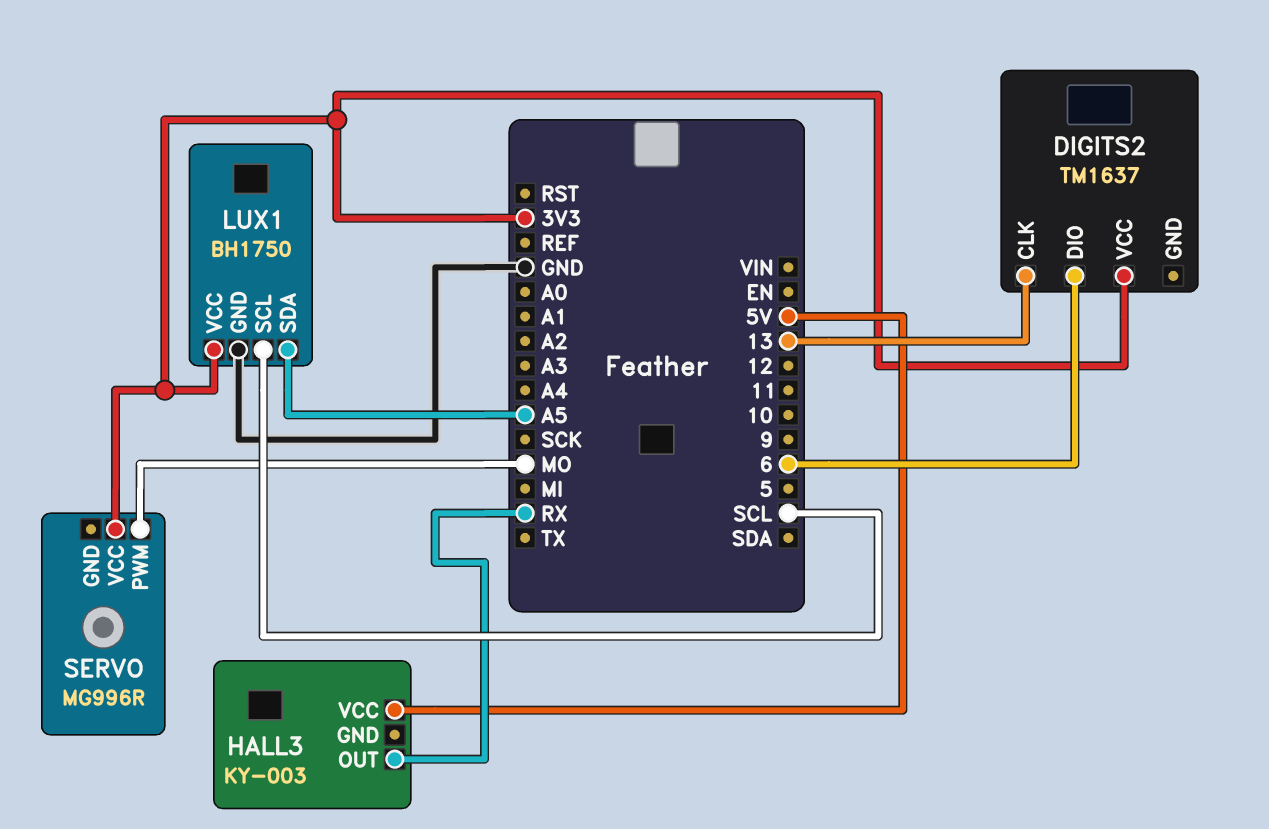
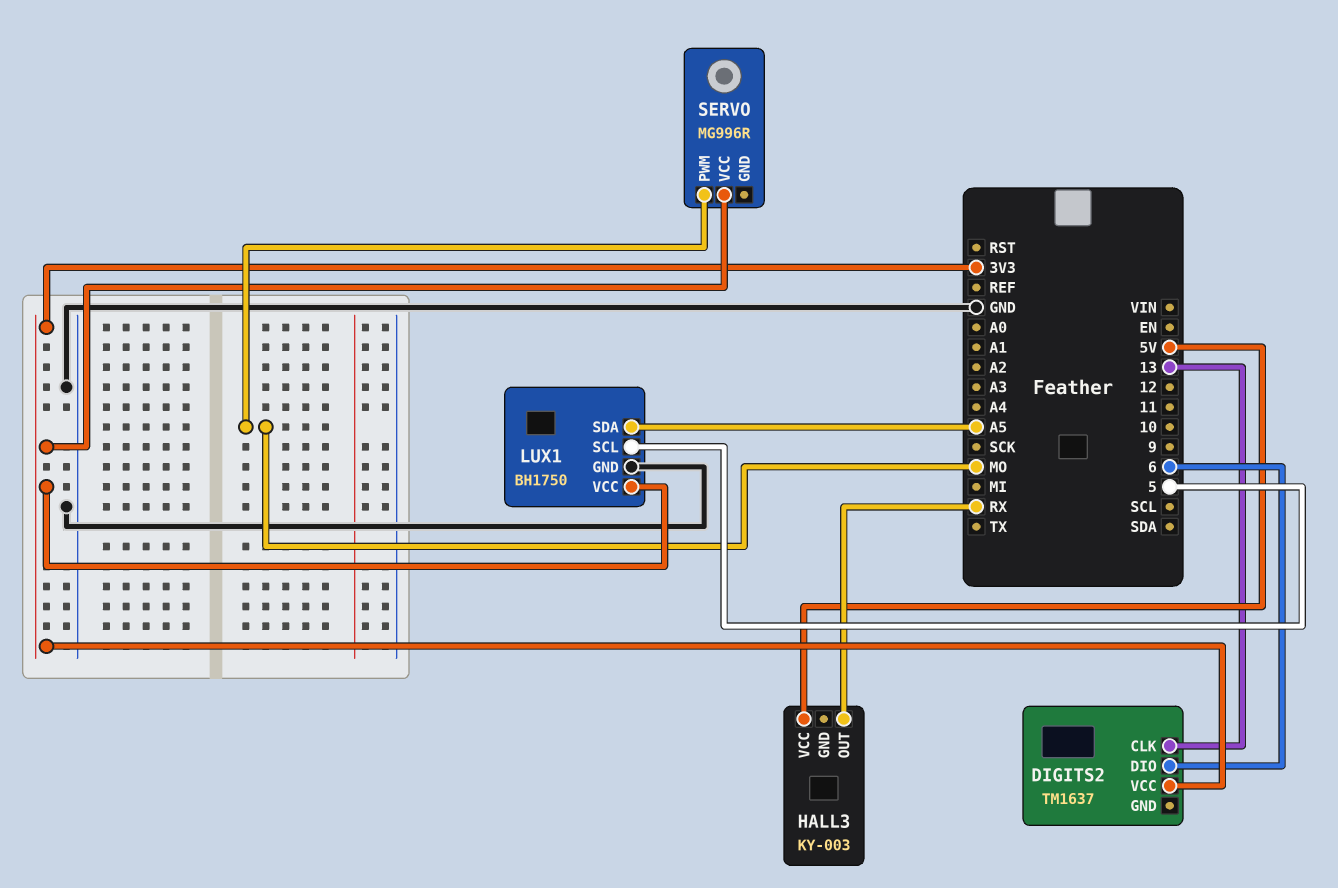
LUX1 pin SCL: SCL -> 5

